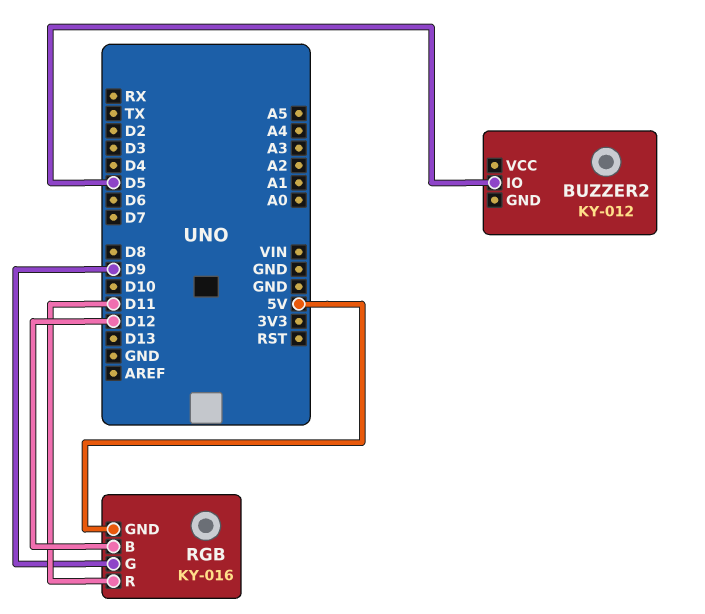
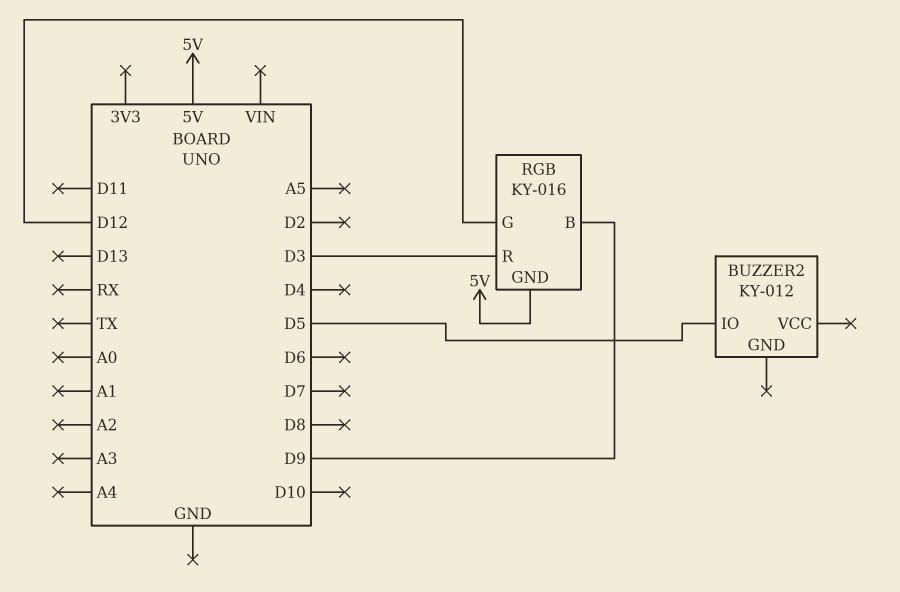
RGB pin B: D12 -> D9
RGB pin G: D9 -> D12
RGB pin R: D11 -> D3

